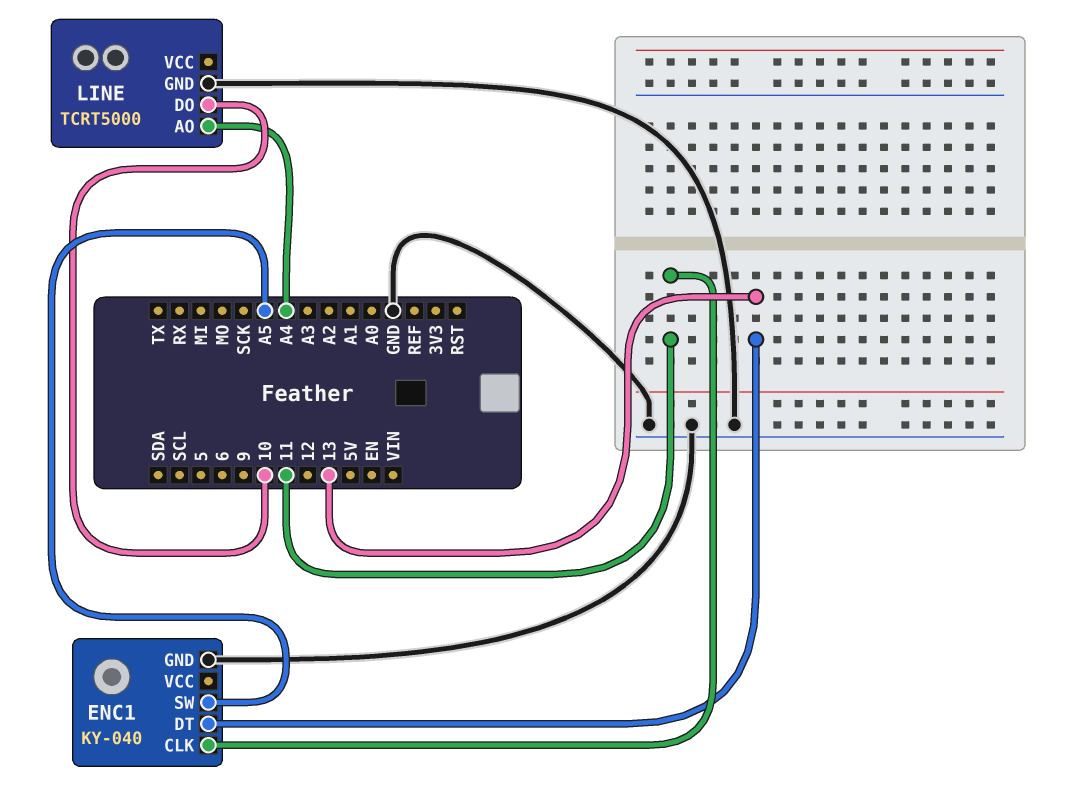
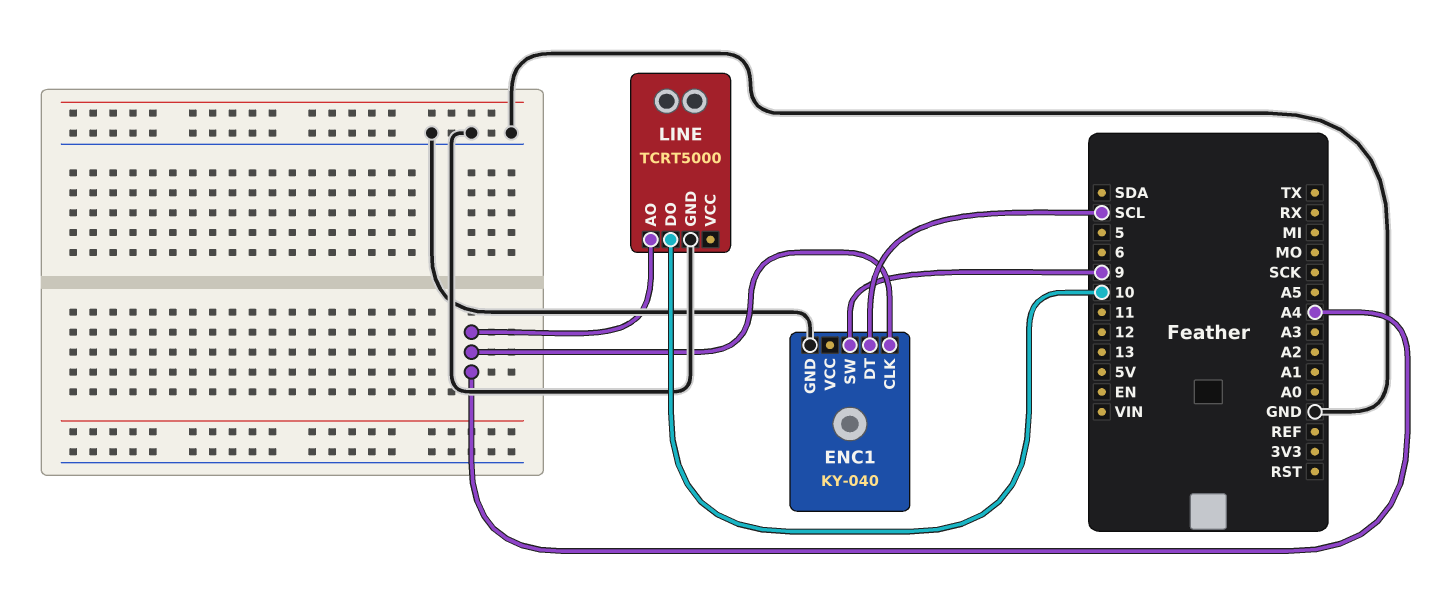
ENC1 pin CLK: 11 -> A4
ENC1 pin DT: 13 -> SCL
ENC1 pin SW: A5 -> 9

